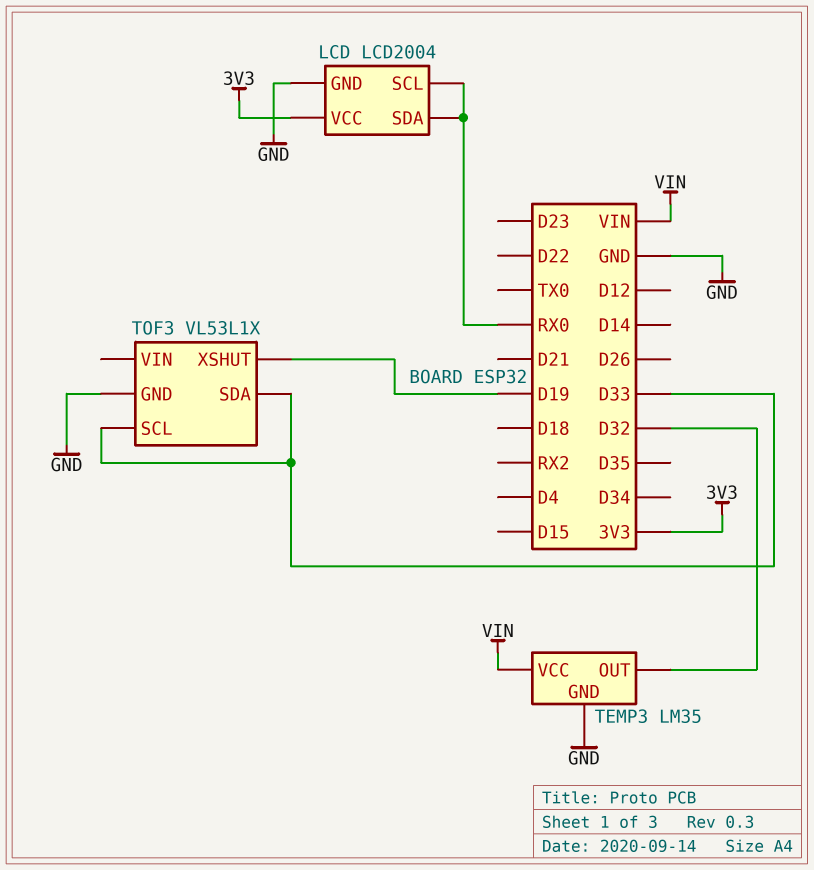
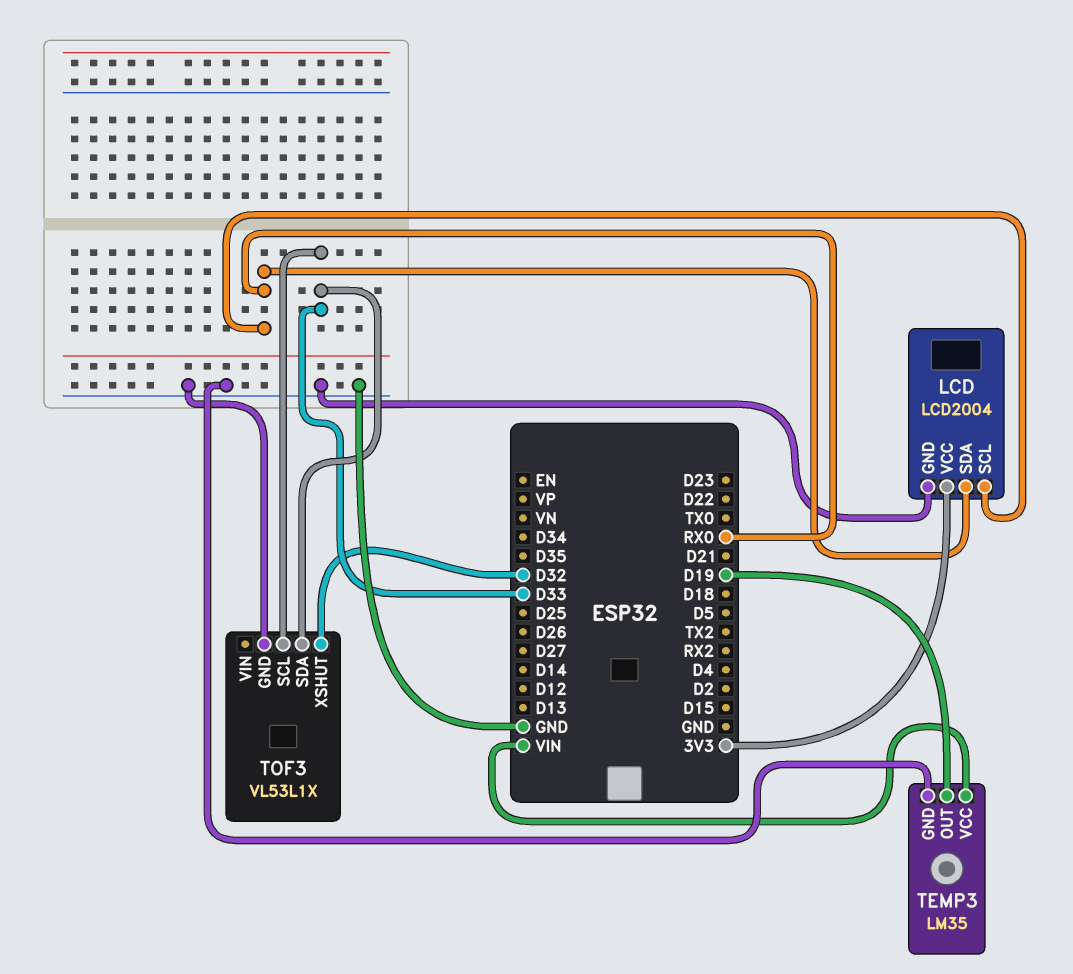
TEMP3 pin OUT: D32 -> D19
TOF3 pin XSHUT: D19 -> D32

